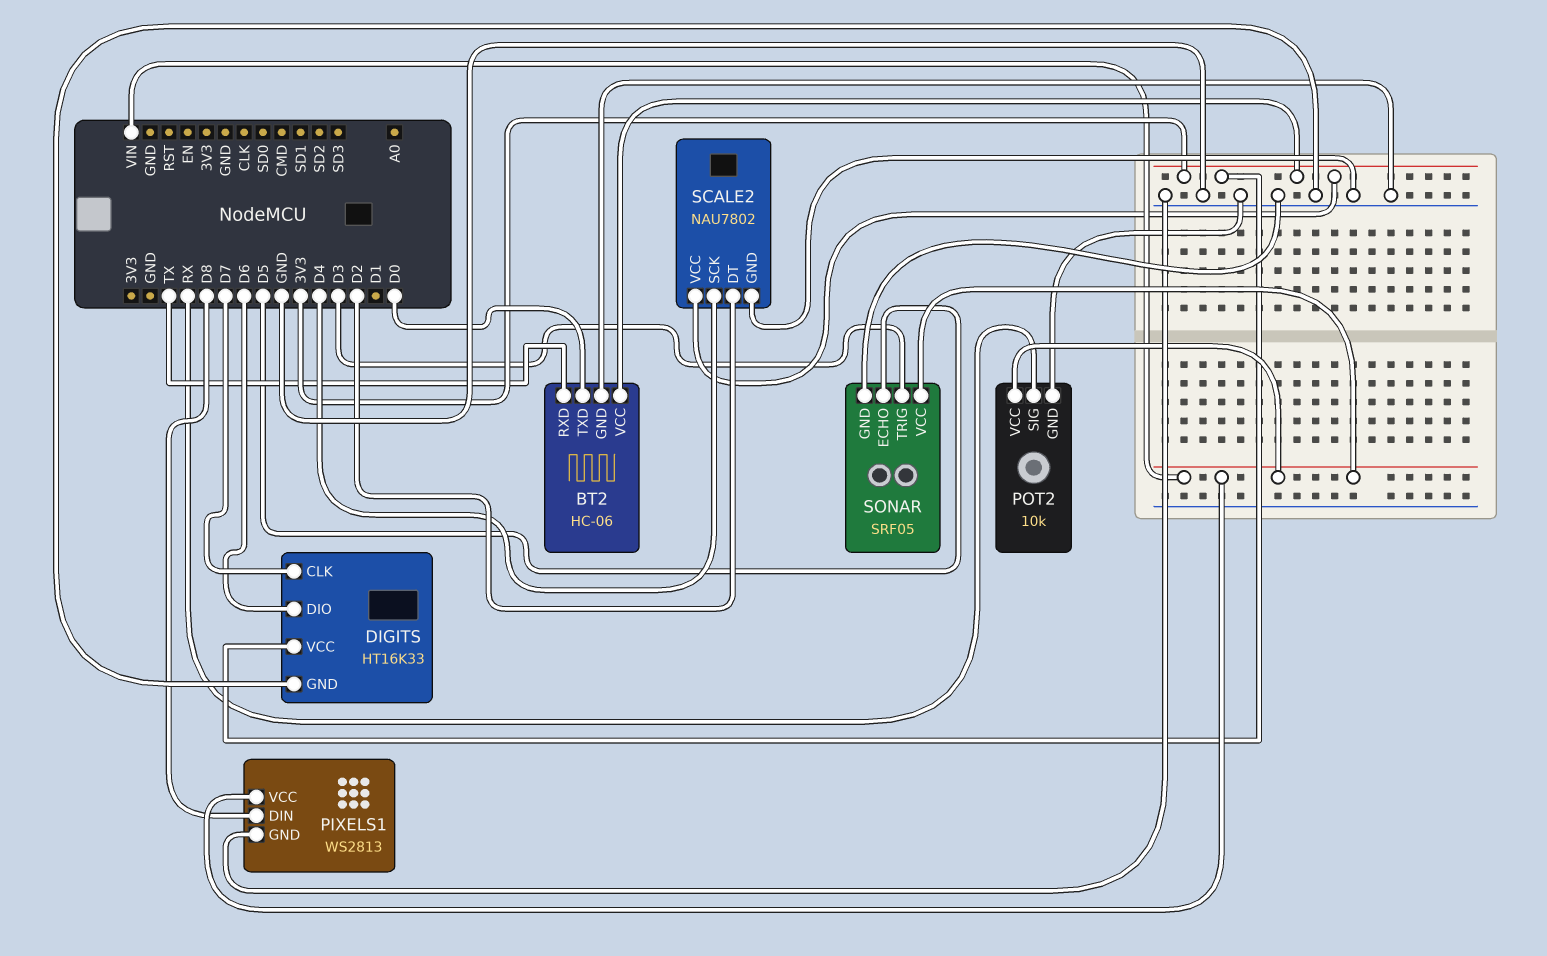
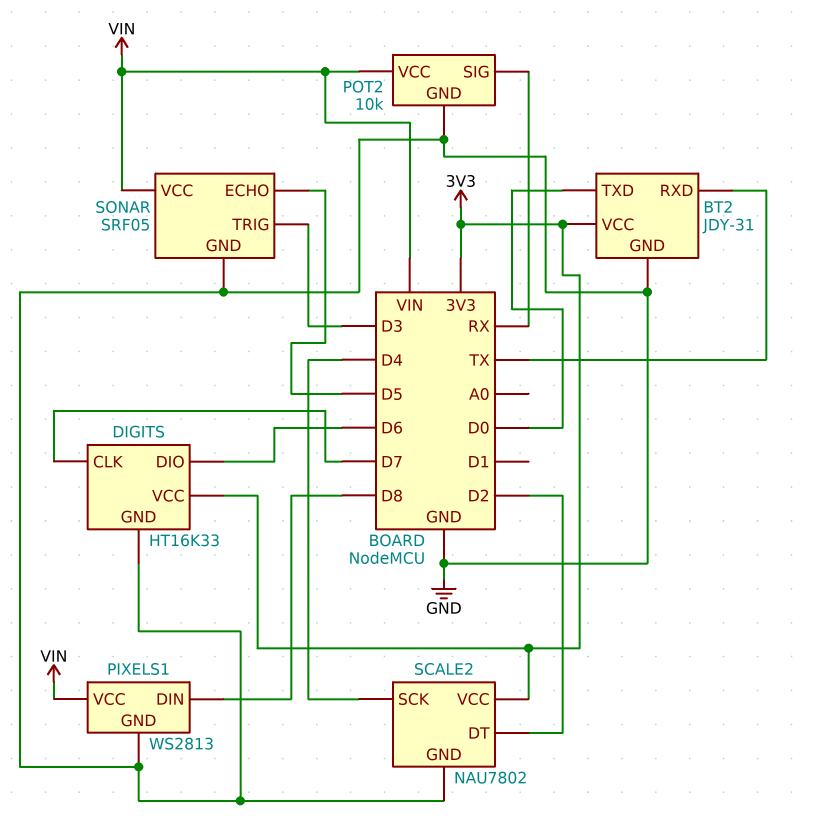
BT2: HC-06 -> JDY-31

